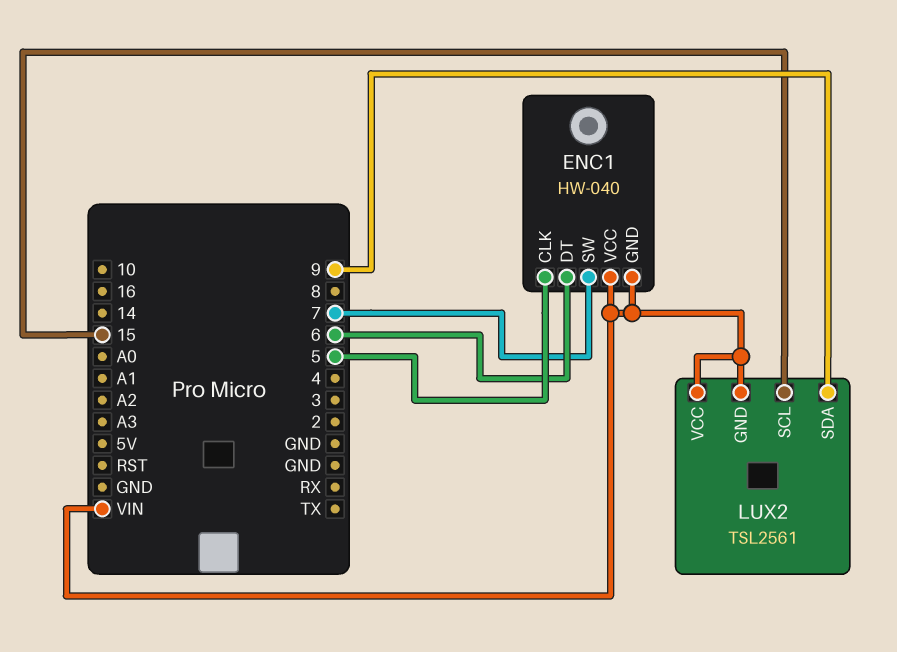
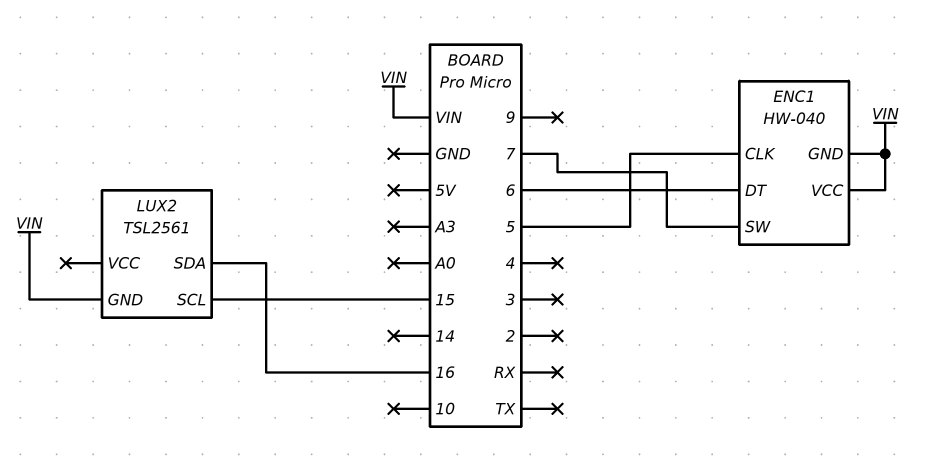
LUX2 pin SDA: 9 -> 16
LUX2 pin VCC: VIN -> none

